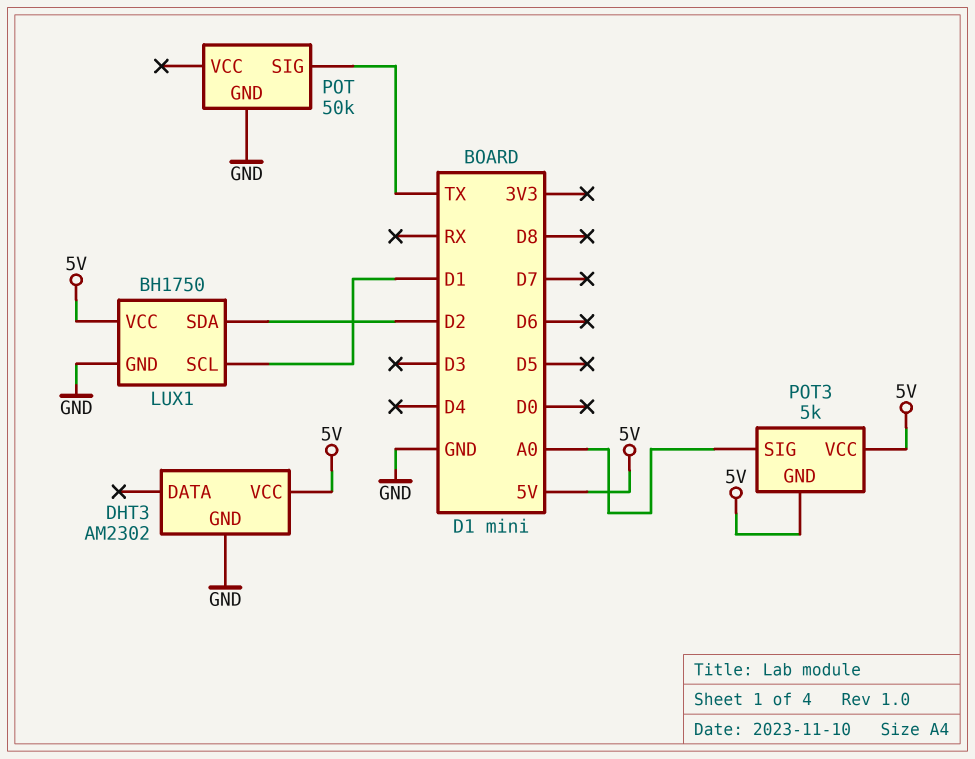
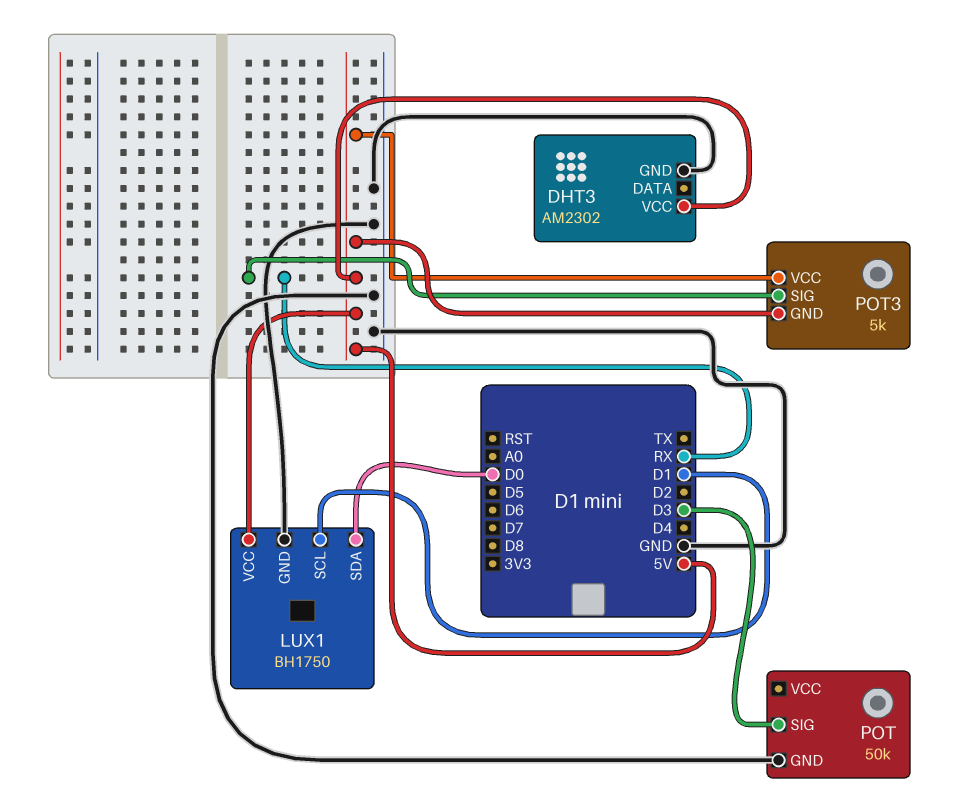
LUX1 pin SDA: D2 -> D0
POT pin SIG: TX -> D3
POT3 pin SIG: A0 -> RX

